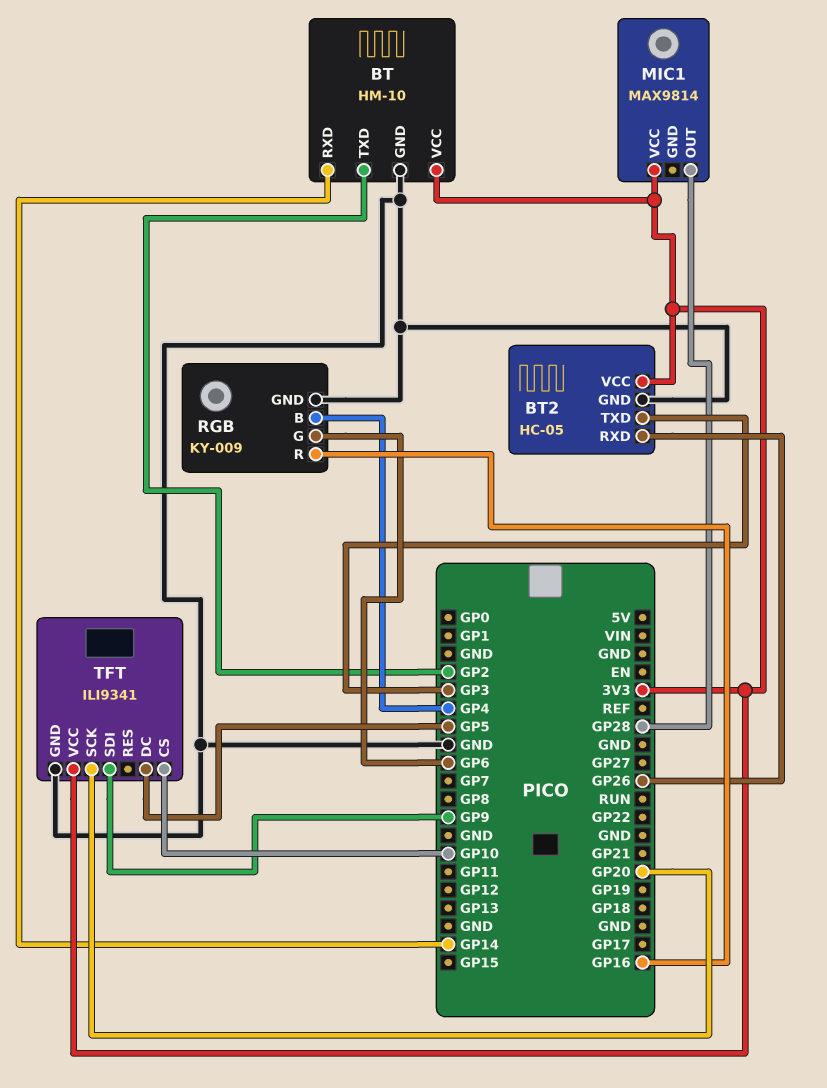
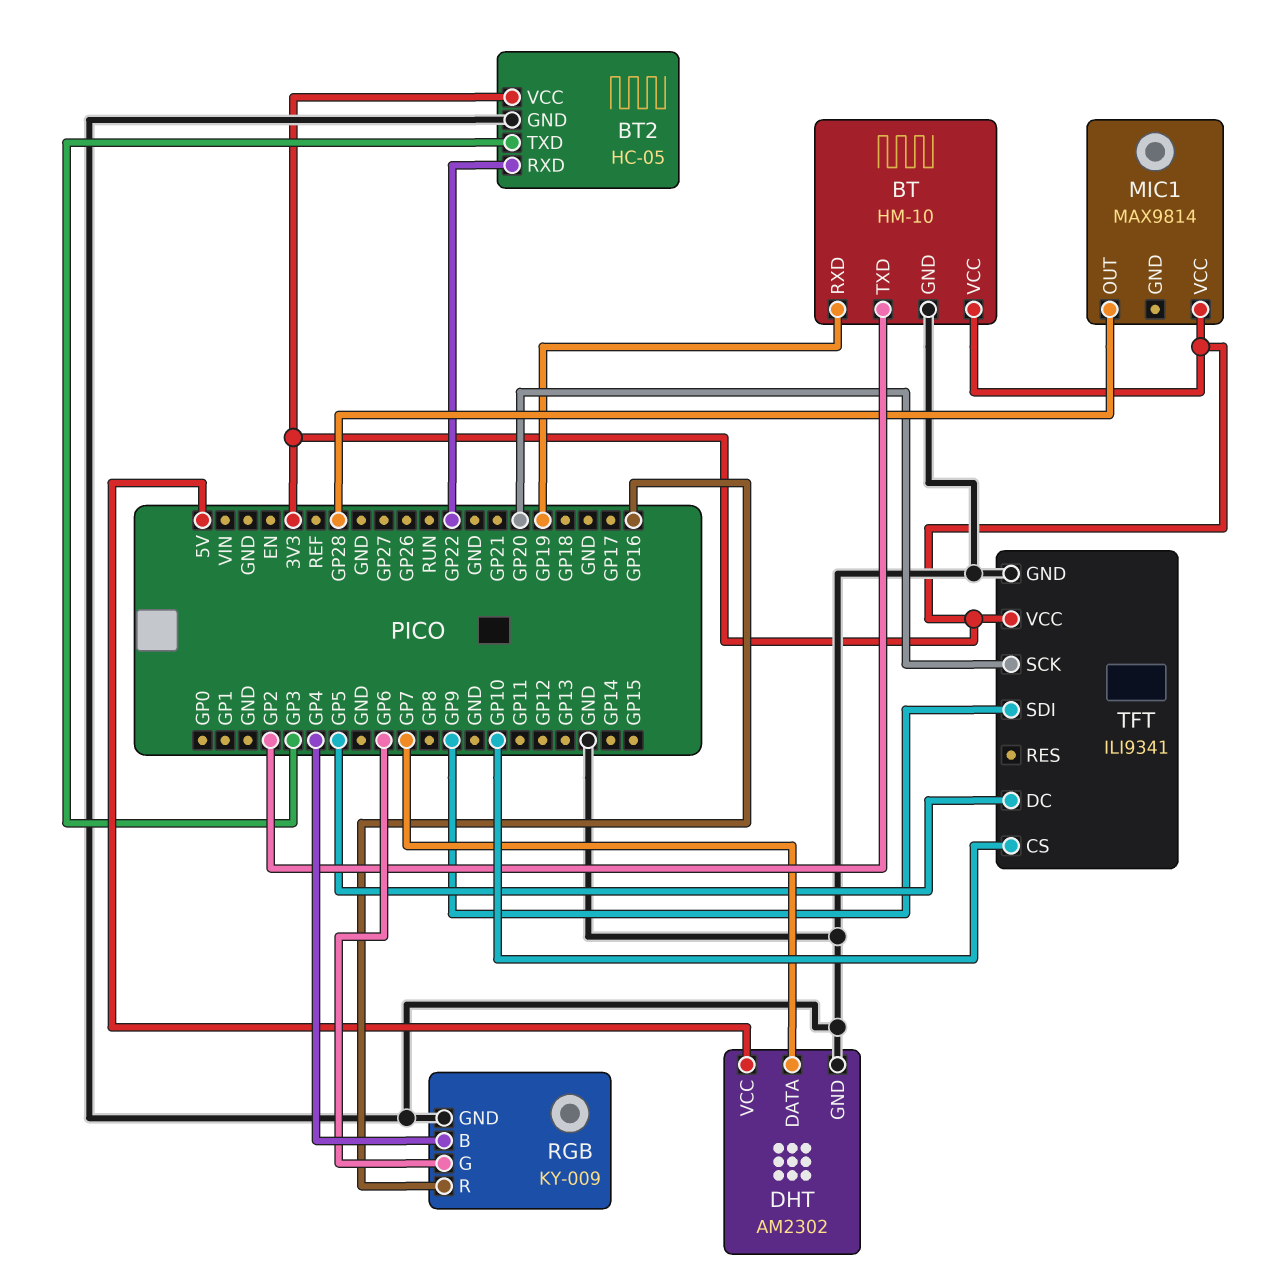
BT pin RXD: GP14 -> GP19
BT2 pin RXD: GP26 -> GP22
DHT: none -> AM2302
DHT pin DATA: none -> GP7
DHT pin GND: none -> GND
DHT pin VCC: none -> 5V

